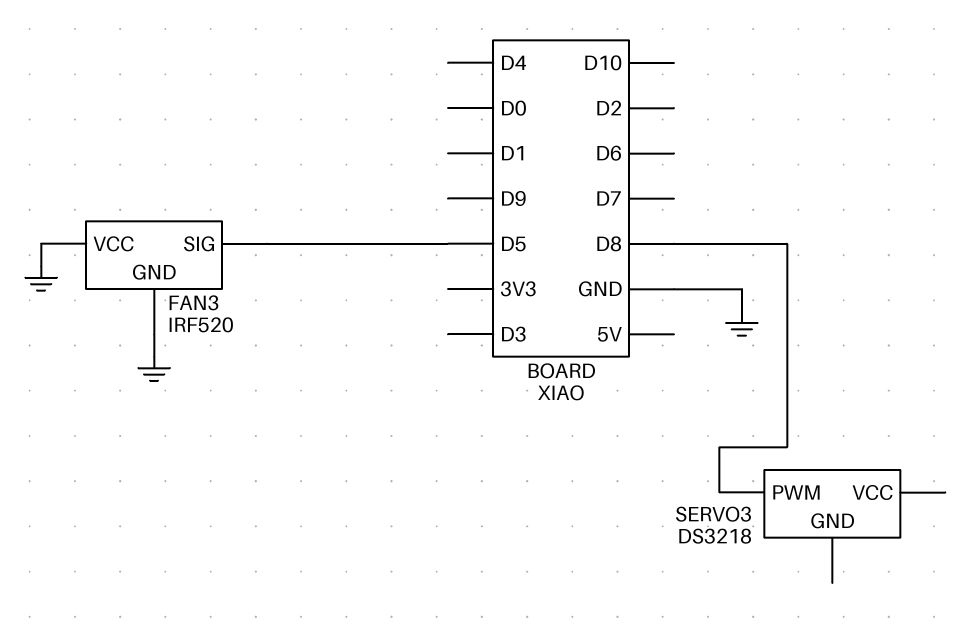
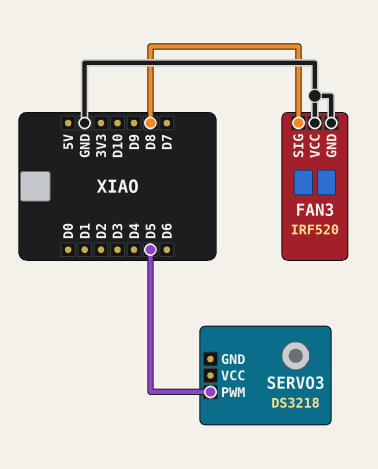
FAN3 pin SIG: D5 -> D8
SERVO3 pin PWM: D8 -> D5

